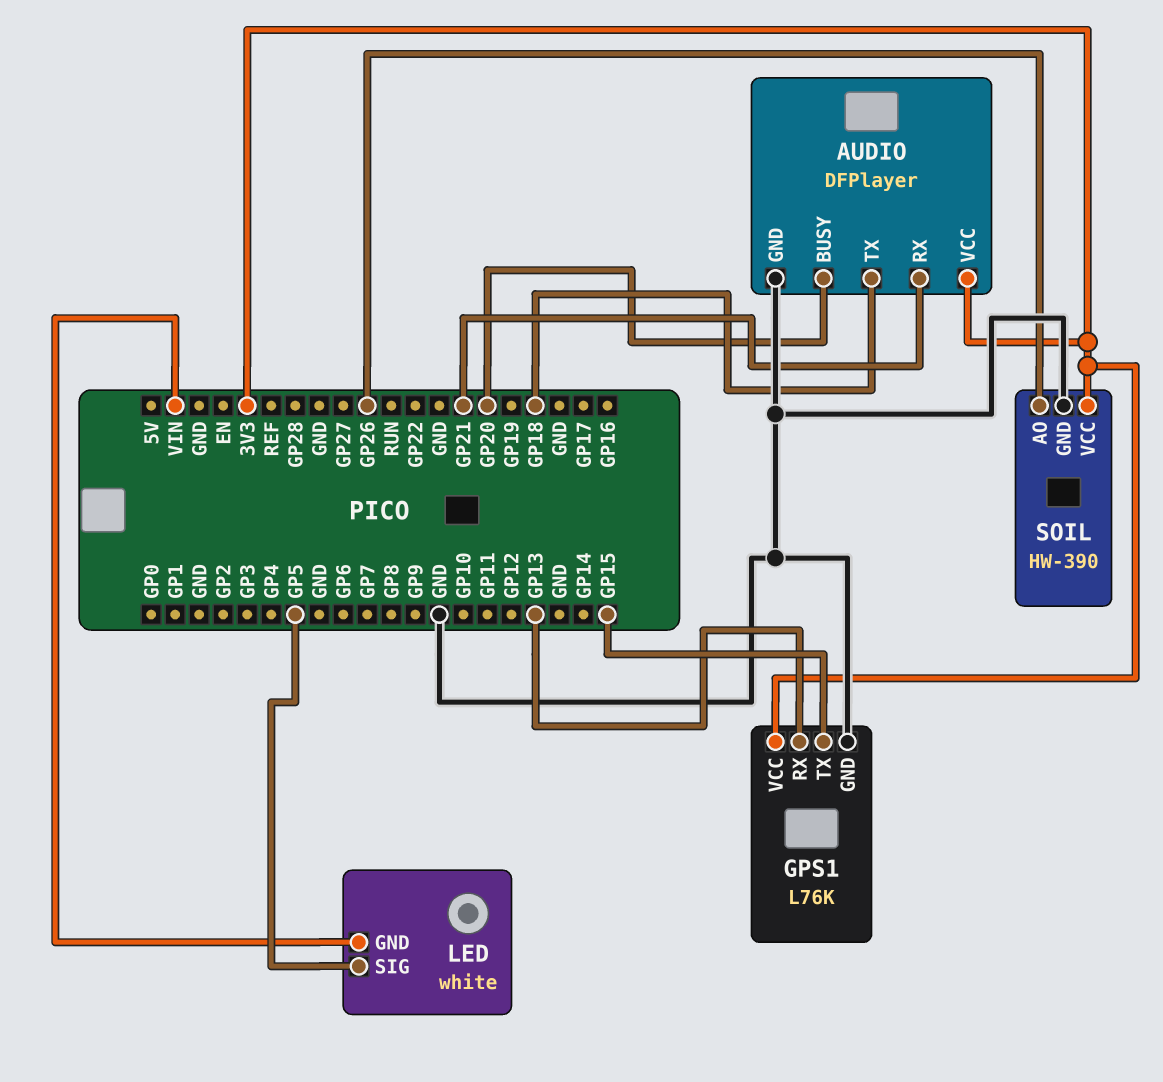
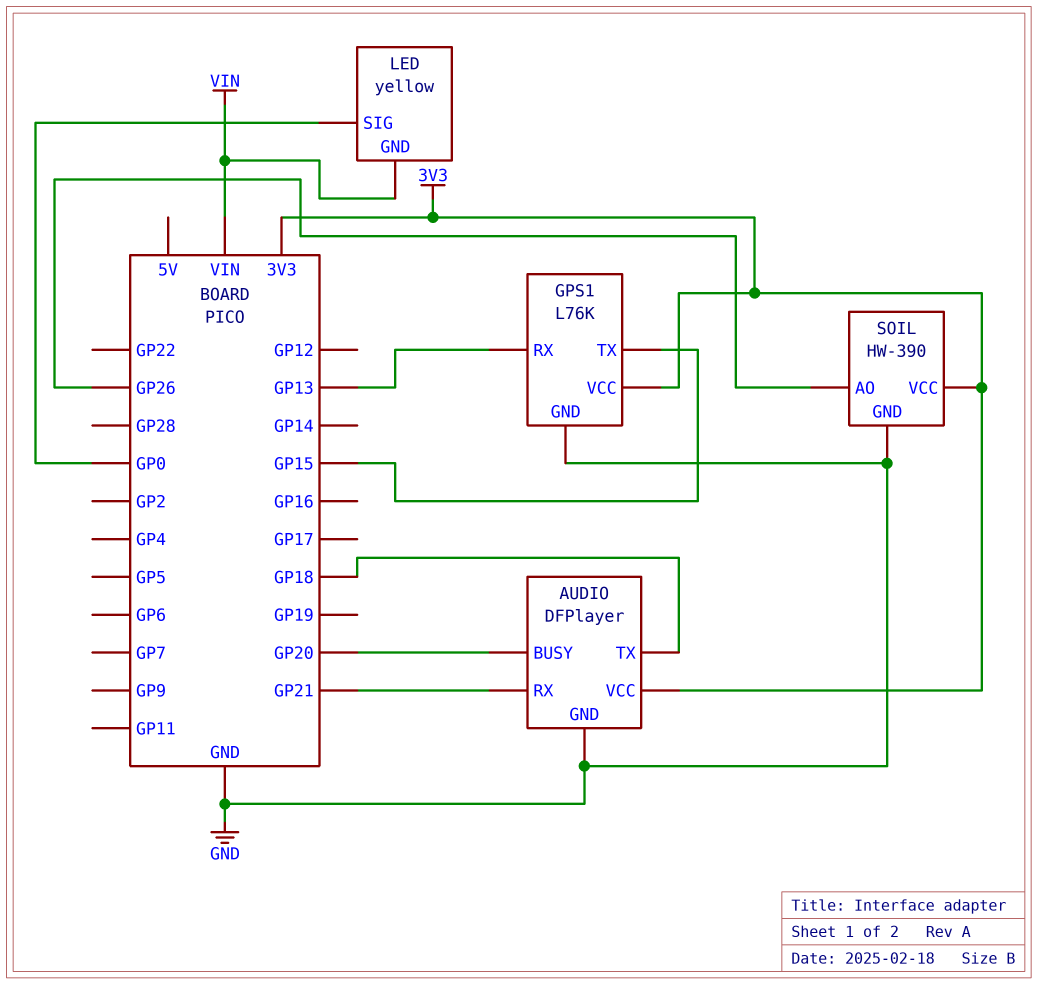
LED: white -> yellow
LED pin SIG: GP5 -> GP0

